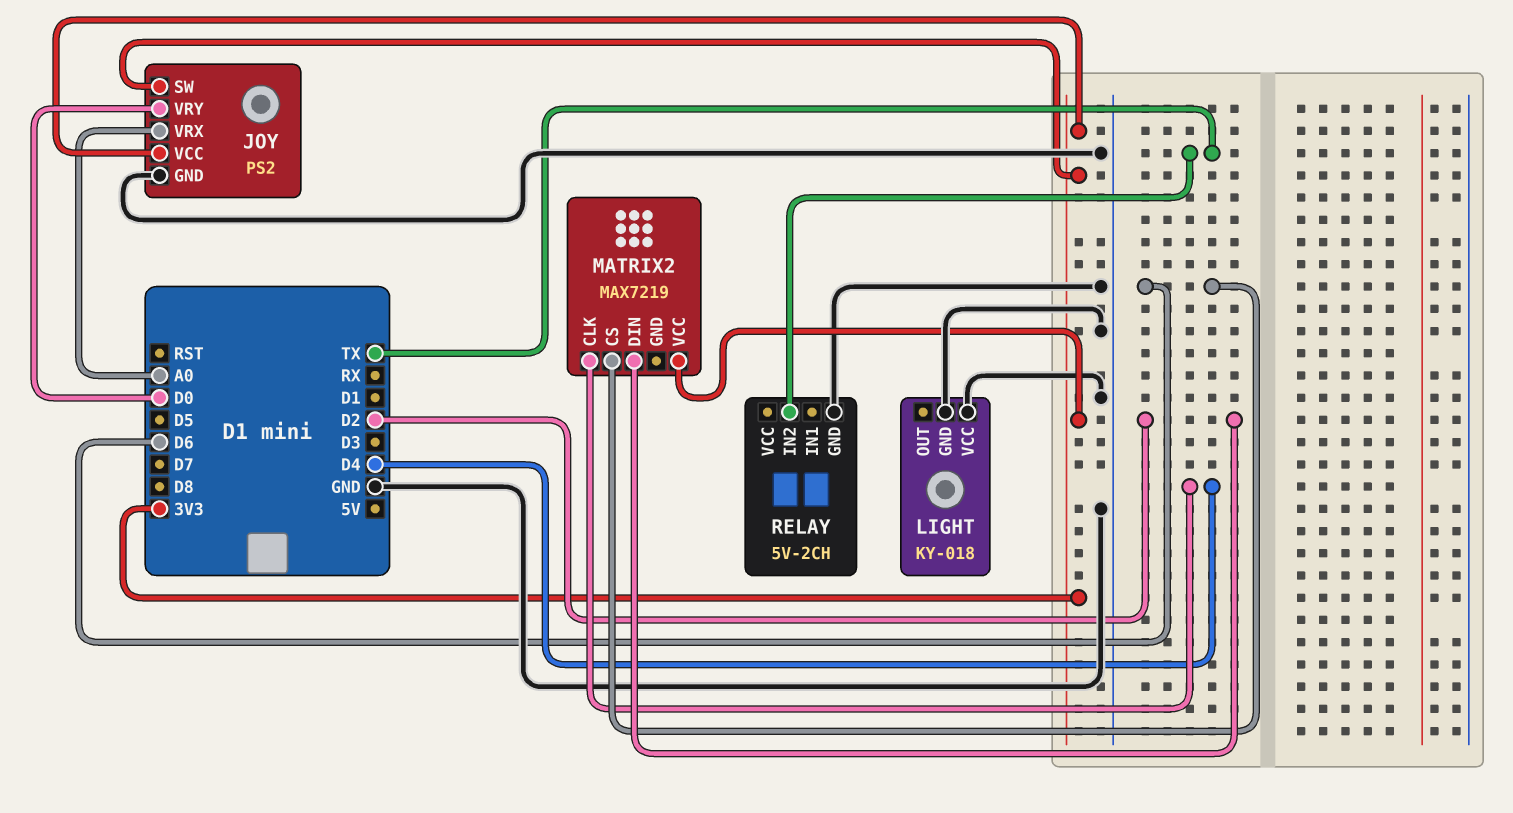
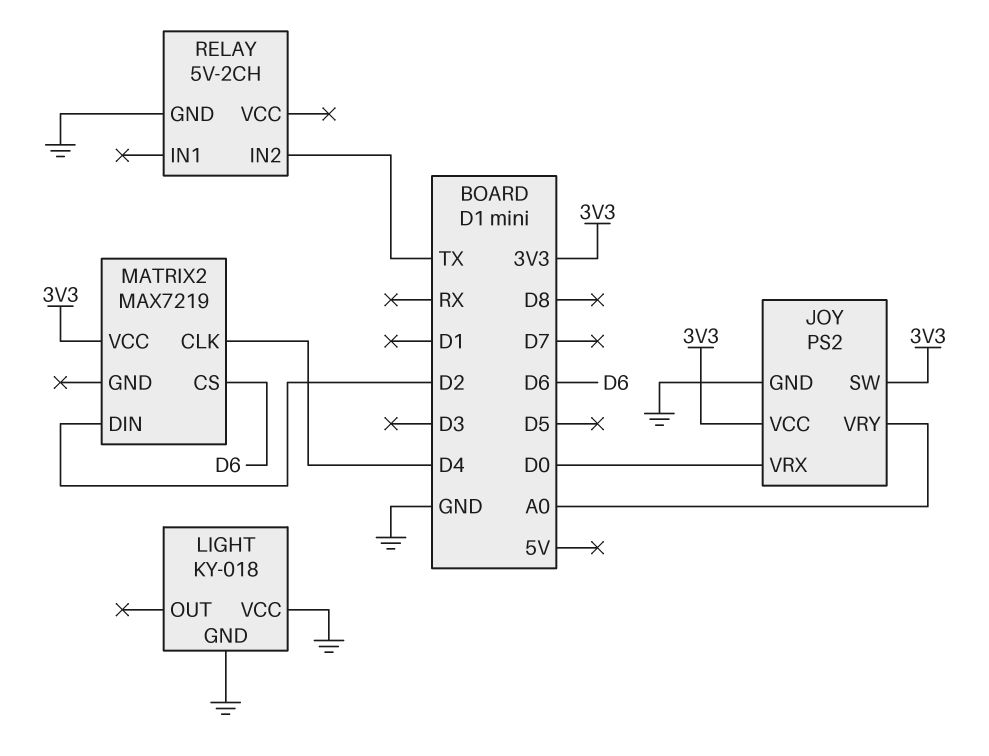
JOY pin VRX: A0 -> D0
JOY pin VRY: D0 -> A0

